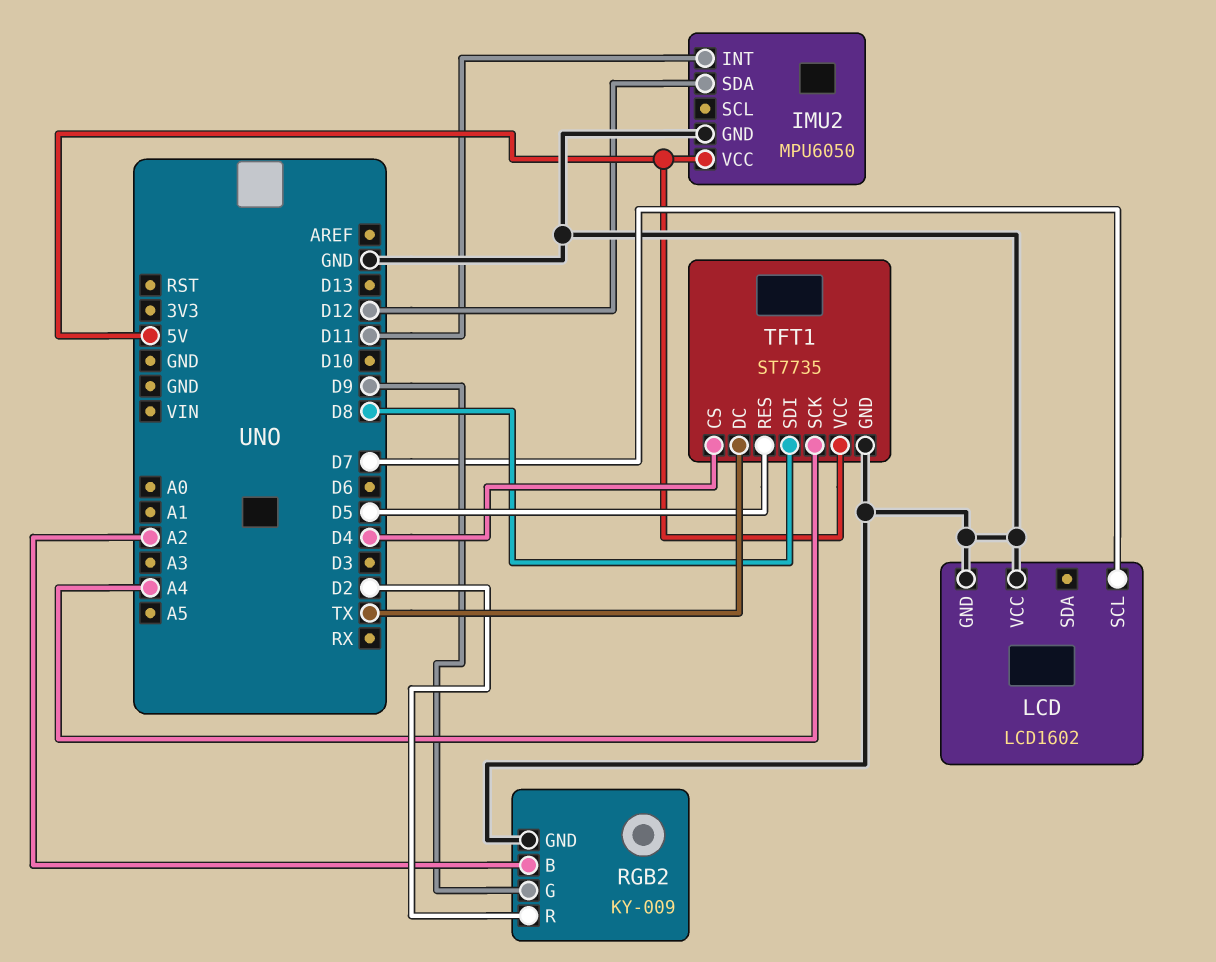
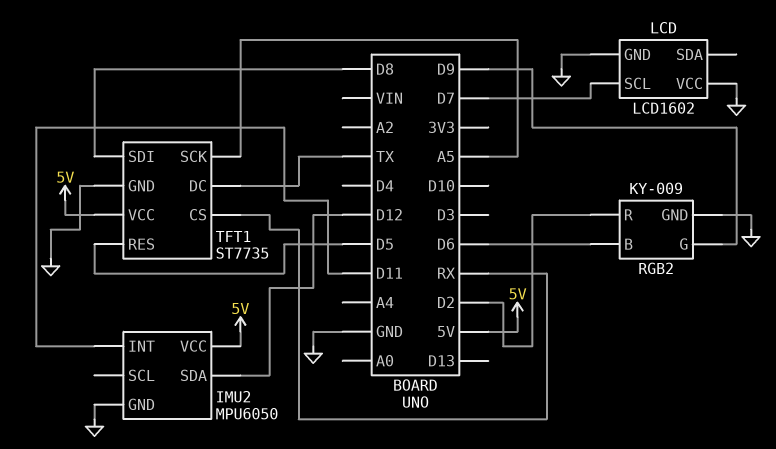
RGB2 pin B: A2 -> D6
TFT1 pin CS: D4 -> RX
TFT1 pin SCK: A4 -> A5

